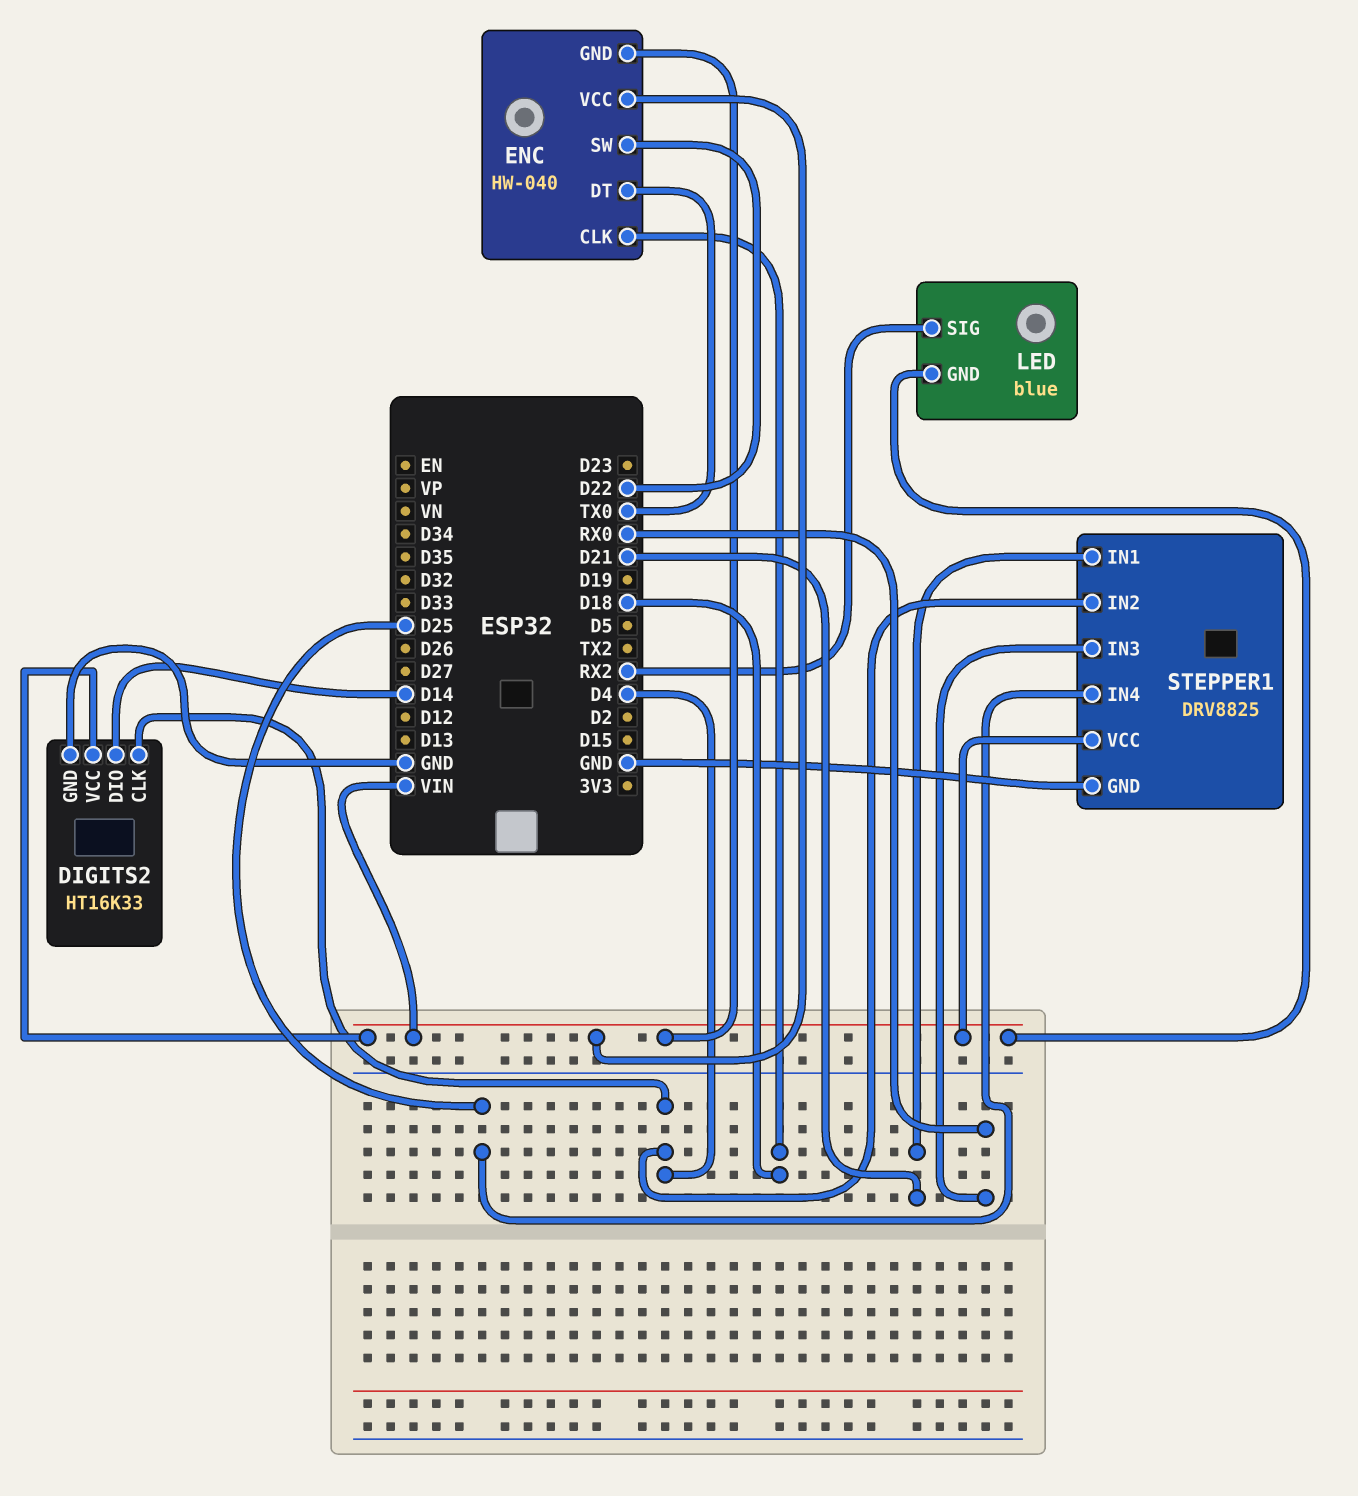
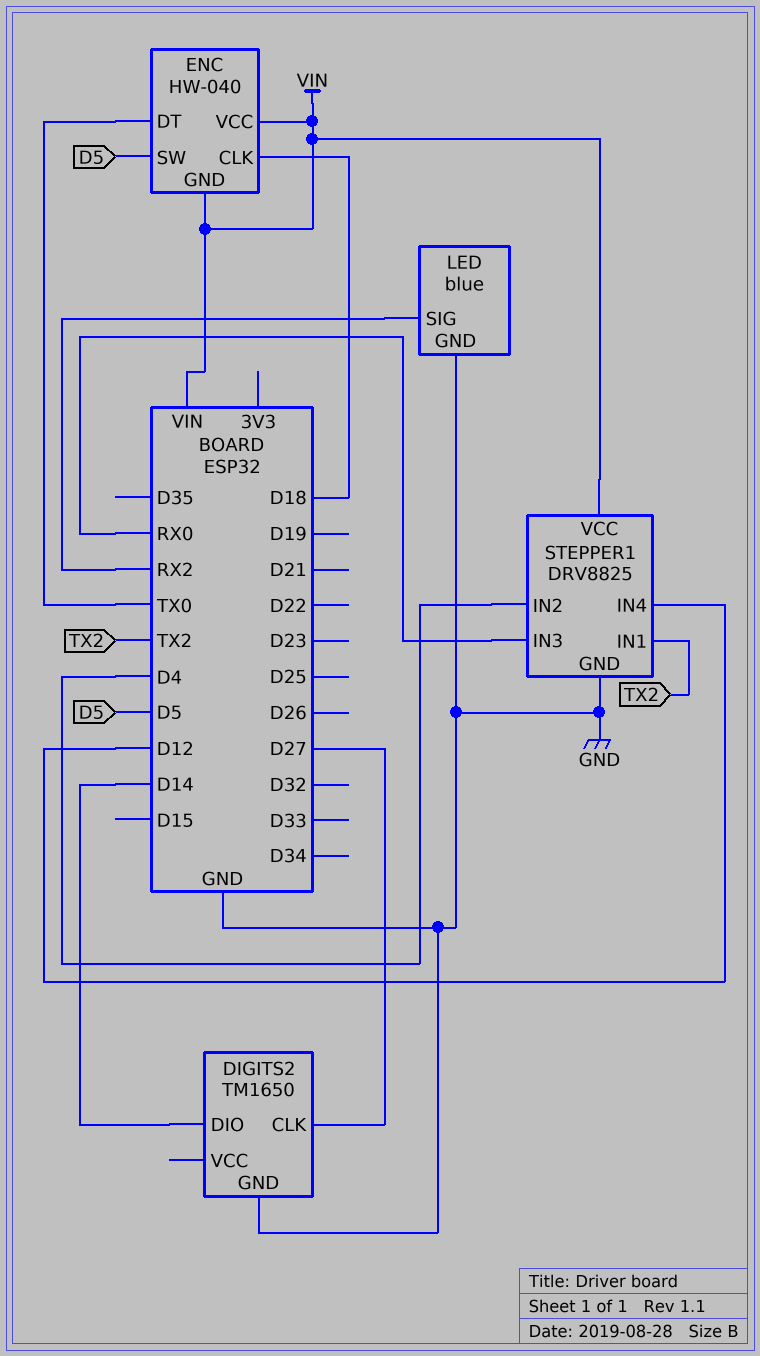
DIGITS2: HT16K33 -> TM1650
DIGITS2 pin CLK: D4 -> D27
DIGITS2 pin VCC: VIN -> none
ENC pin SW: D22 -> D5
LED pin GND: VIN -> GND
STEPPER1 pin IN1: D21 -> TX2
STEPPER1 pin IN4: D25 -> D12

